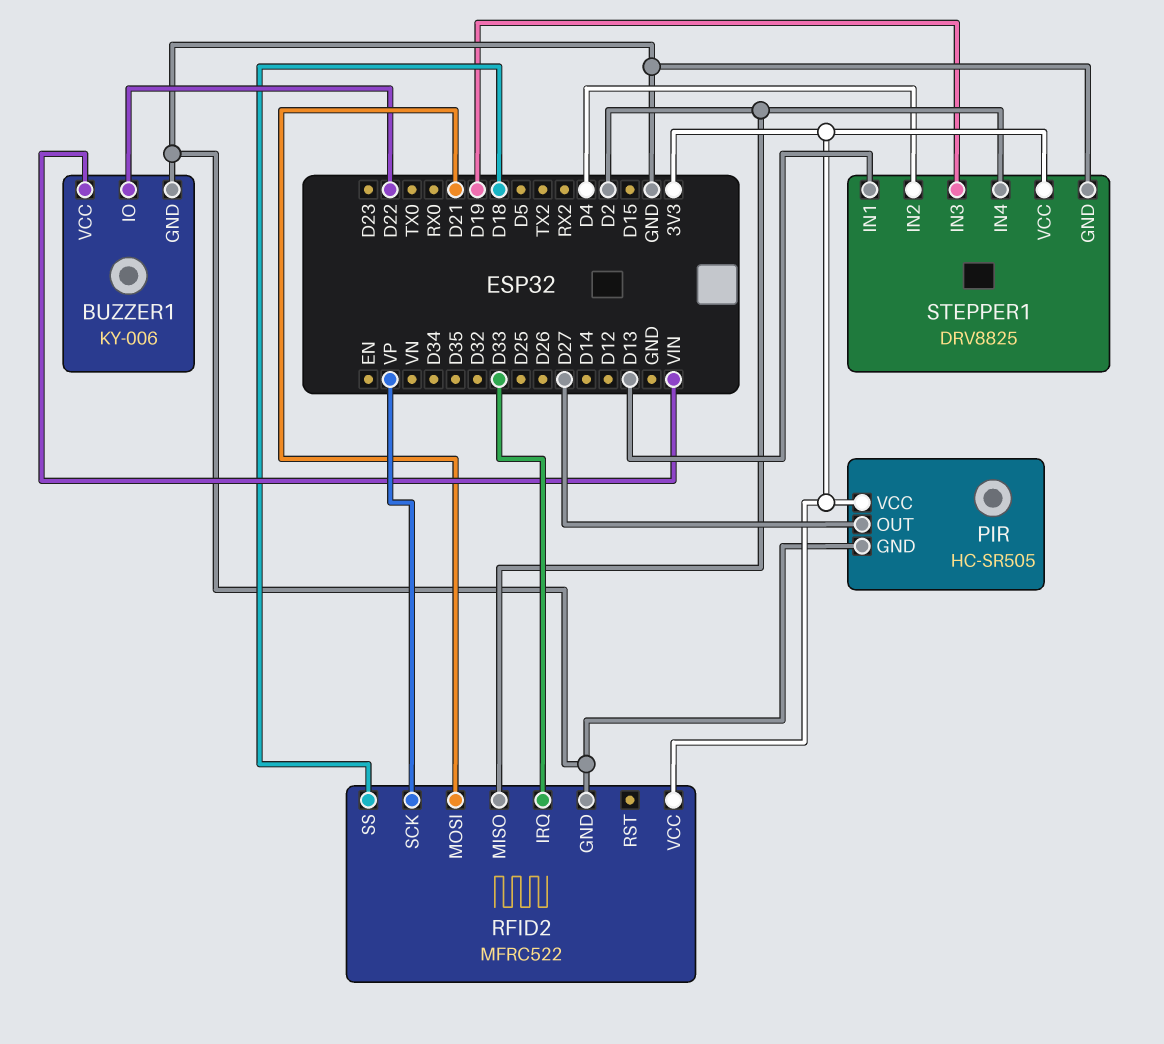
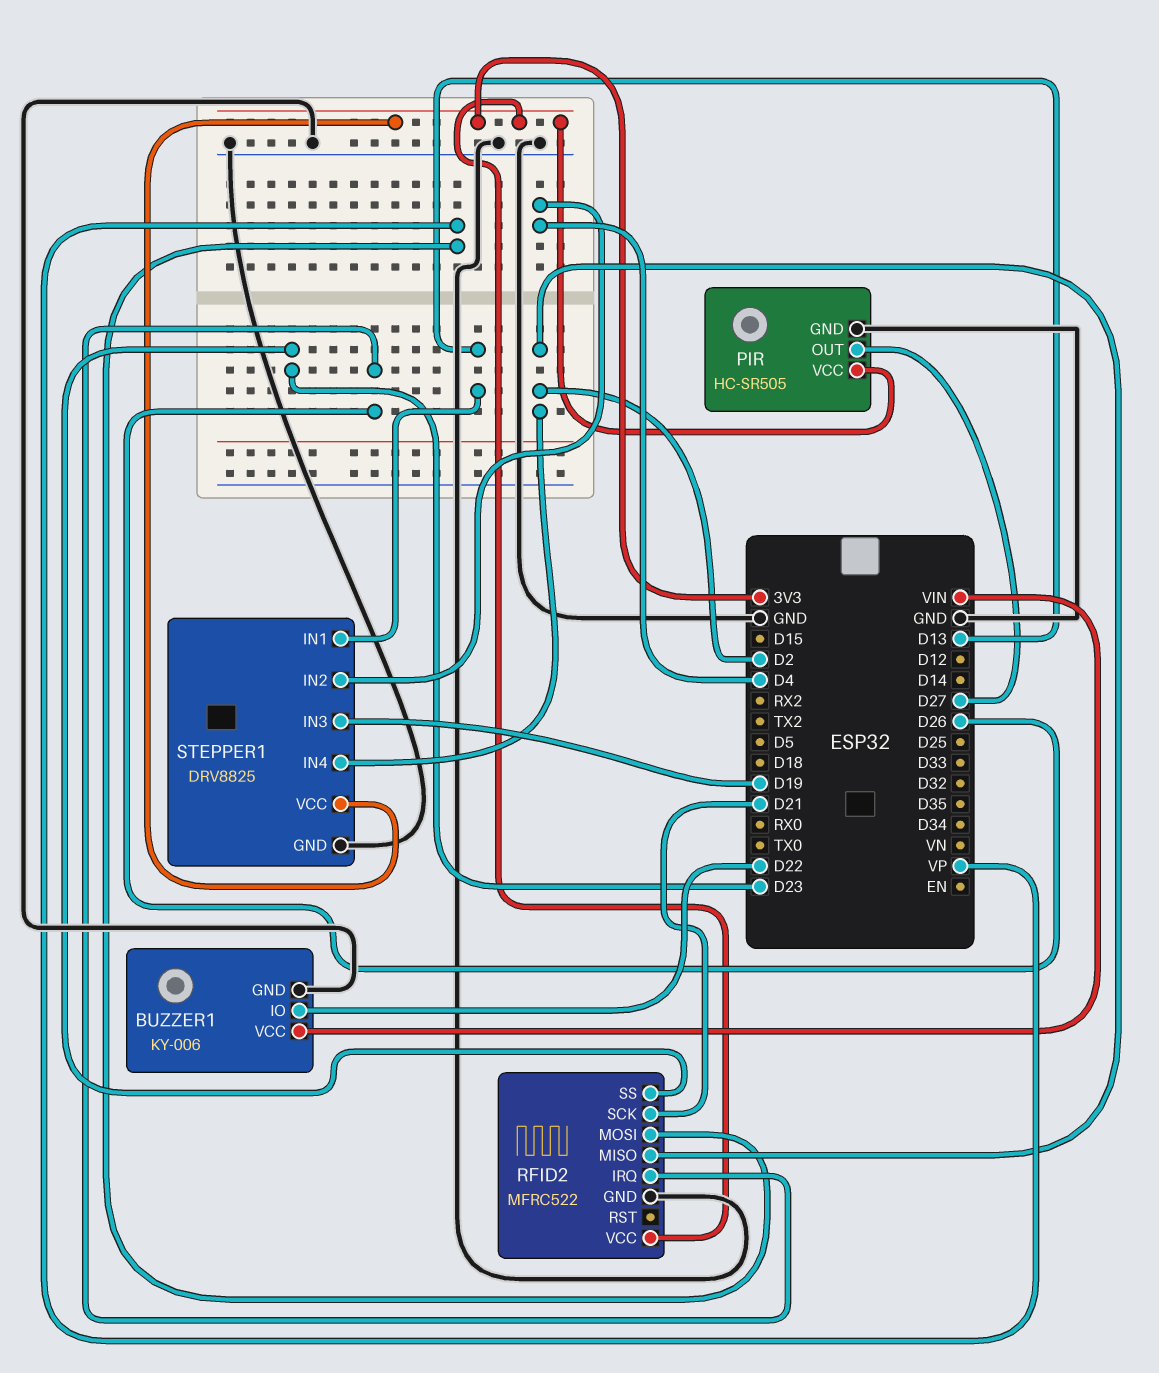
RFID2 pin IRQ: D33 -> D26
RFID2 pin MOSI: D21 -> VP
RFID2 pin SCK: VP -> D21
RFID2 pin SS: D18 -> D23

